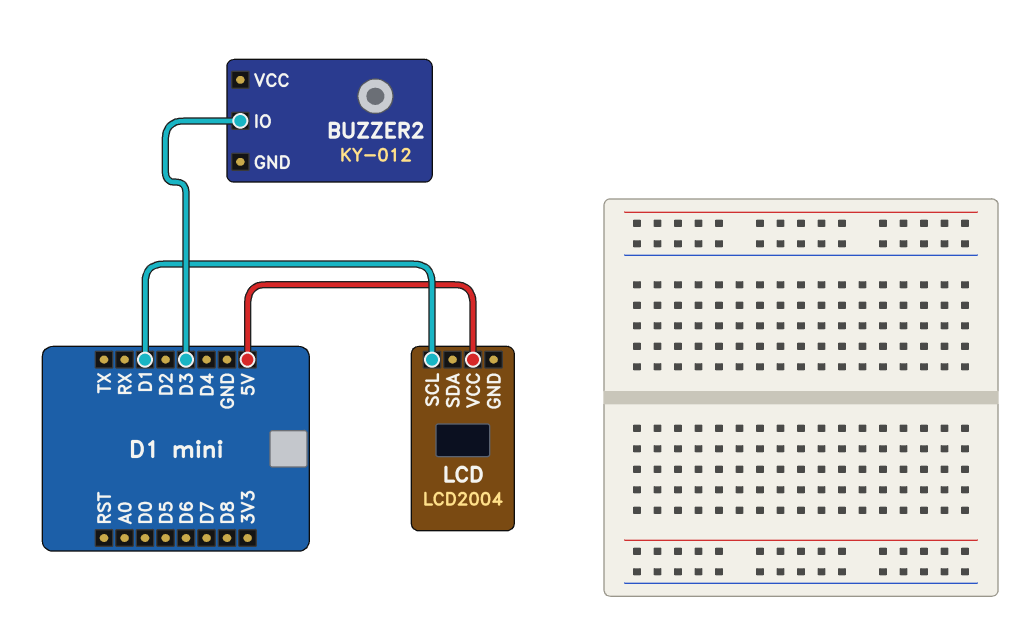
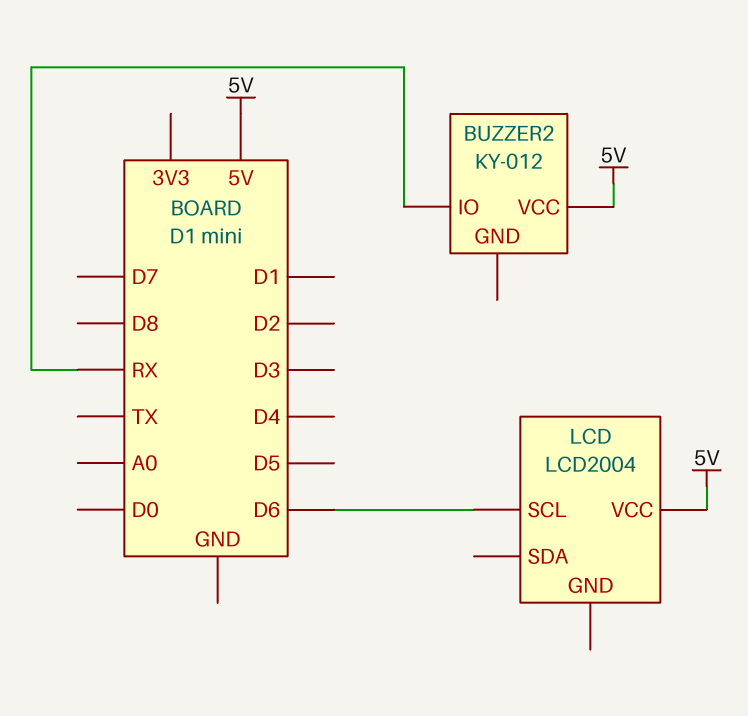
BUZZER2 pin IO: D3 -> RX
BUZZER2 pin VCC: none -> 5V
LCD pin SCL: D1 -> D6

